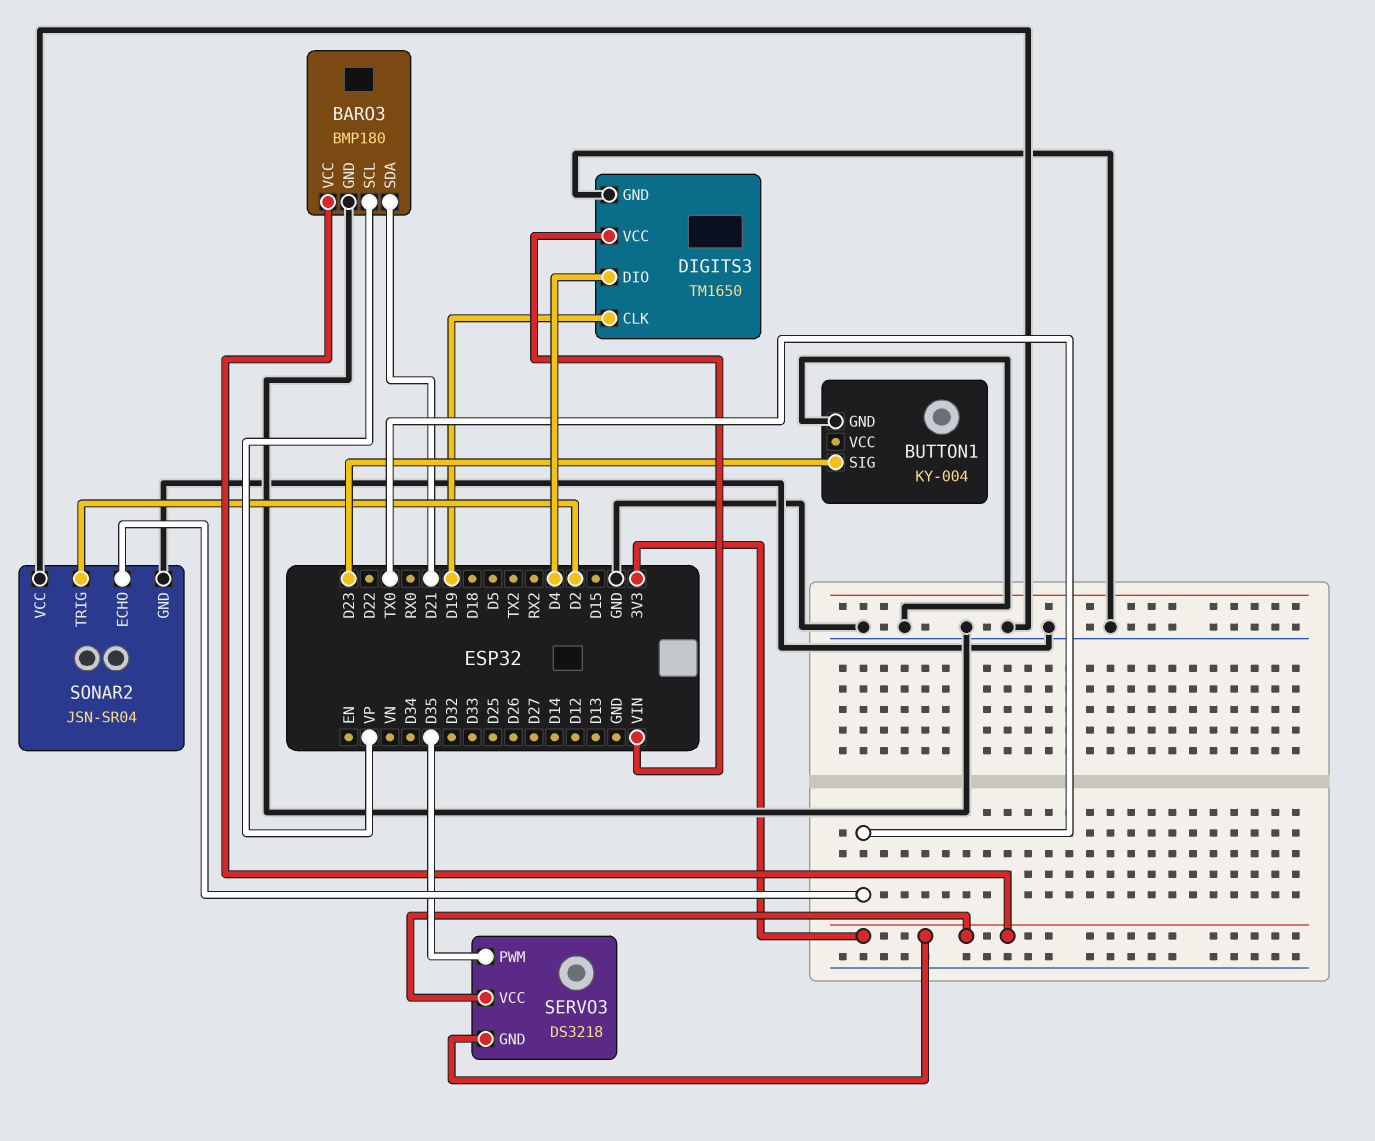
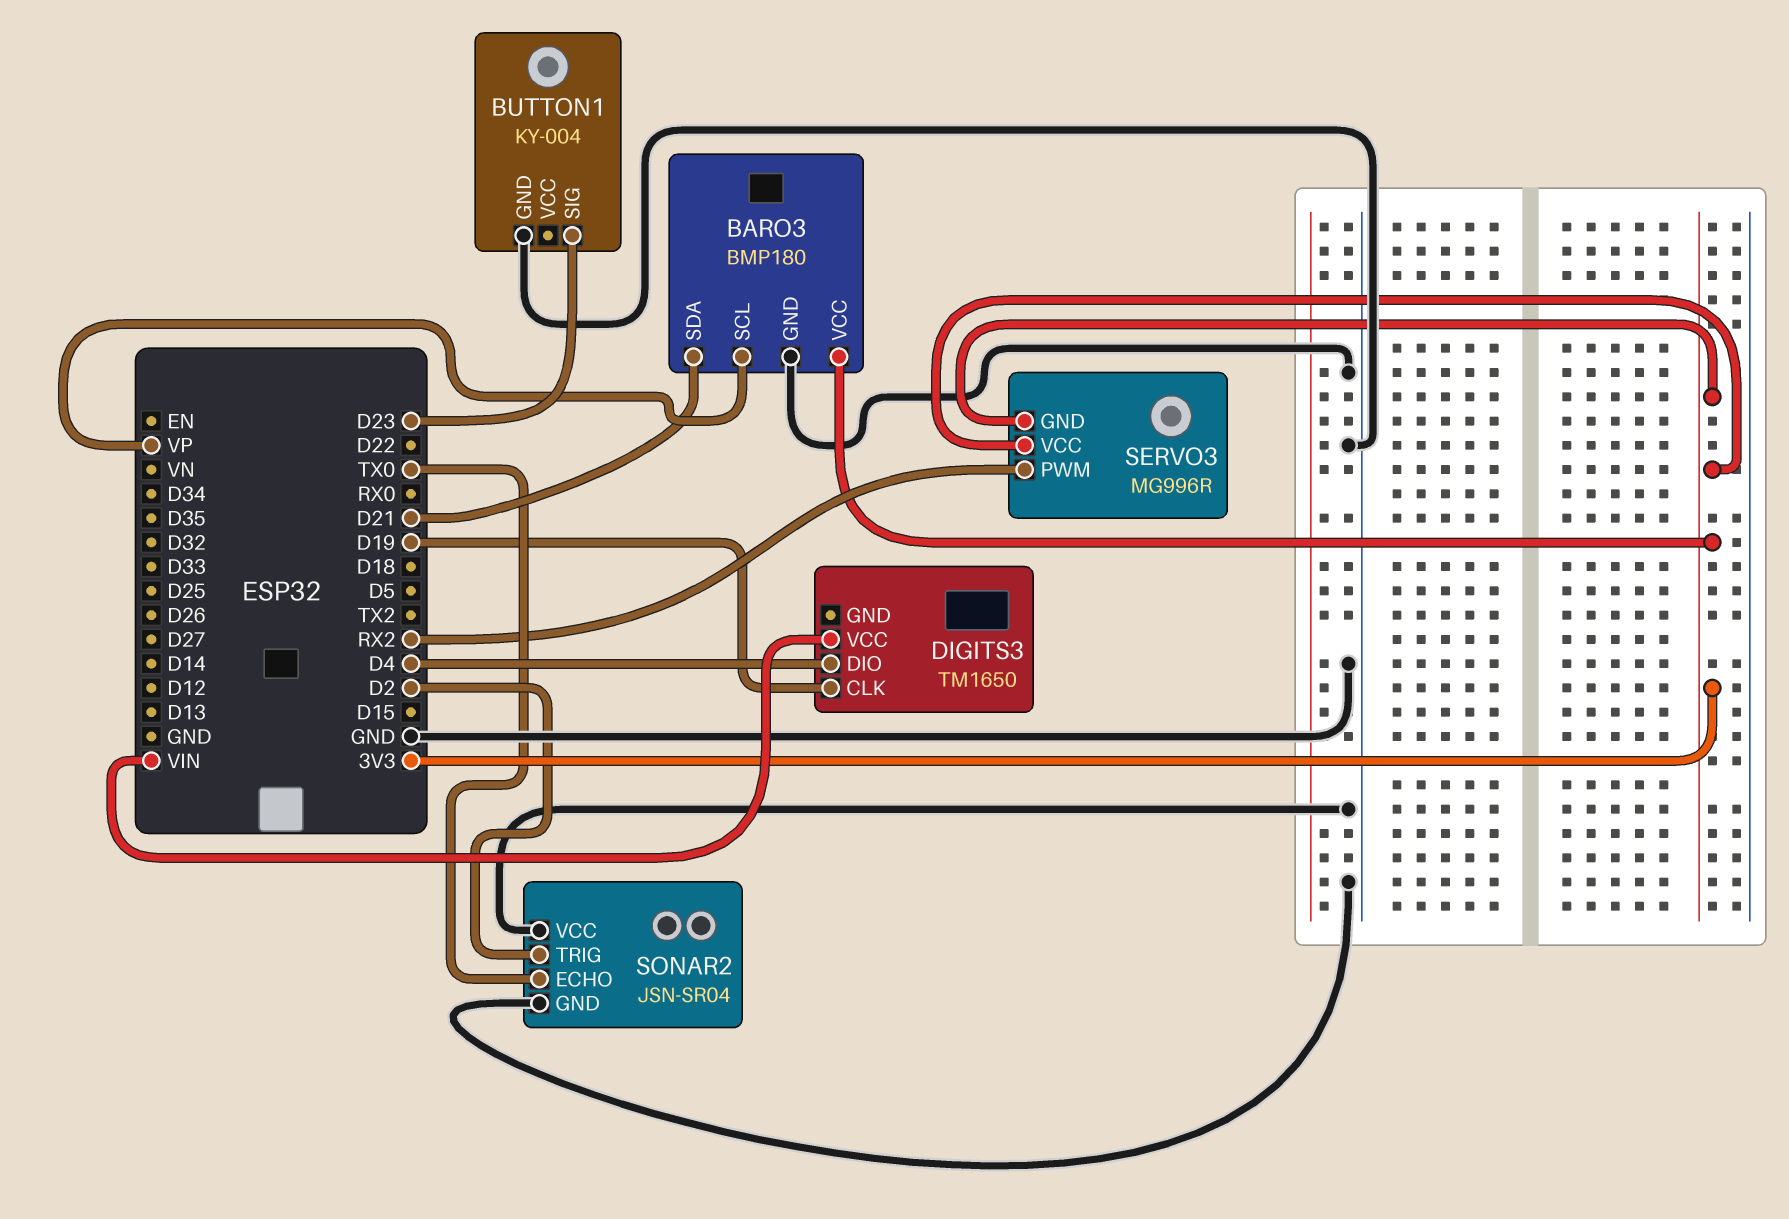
DIGITS3 pin GND: GND -> none
SERVO3: DS3218 -> MG996R
SERVO3 pin PWM: D35 -> RX2

